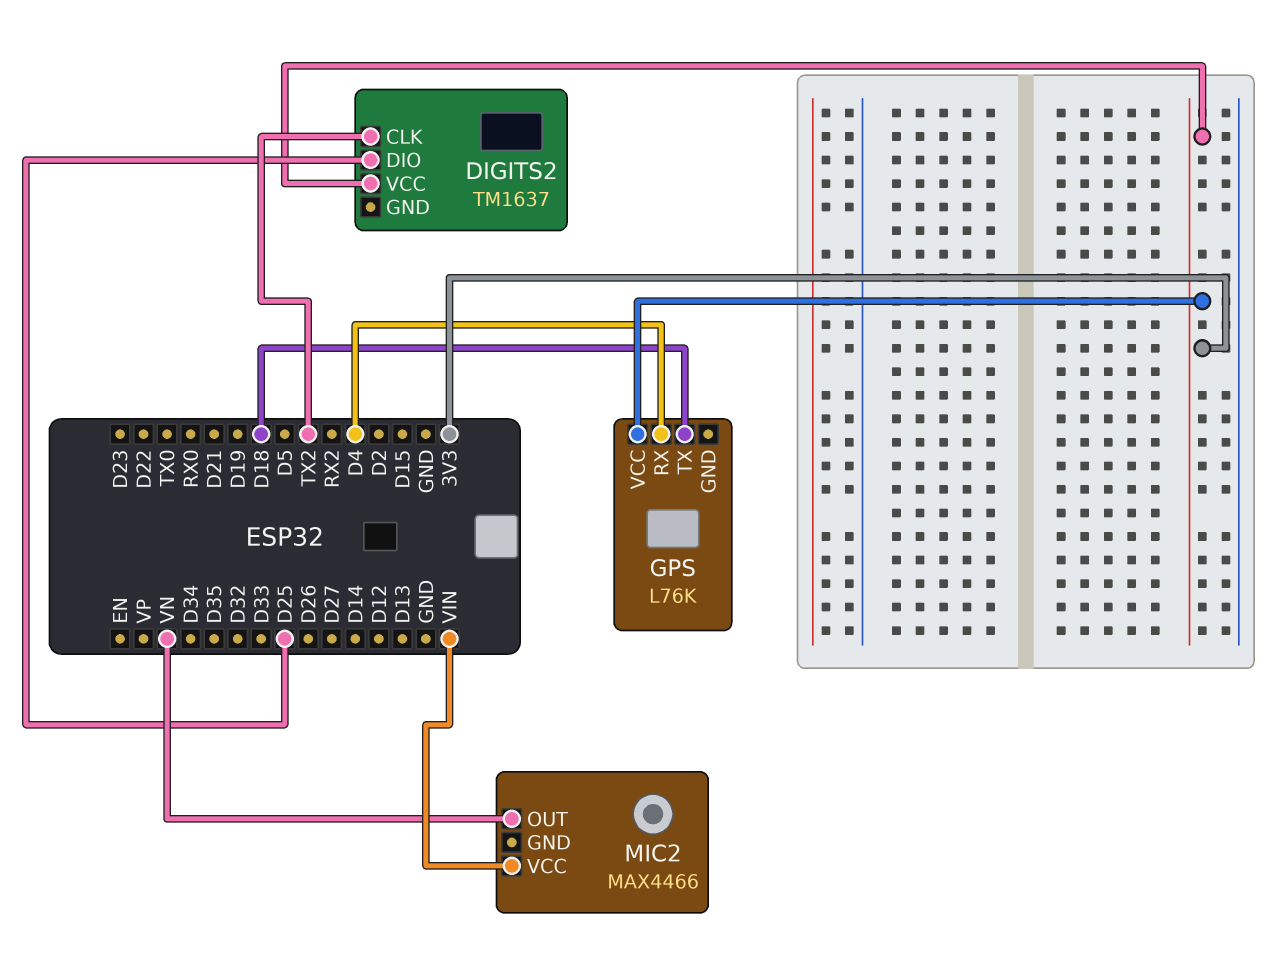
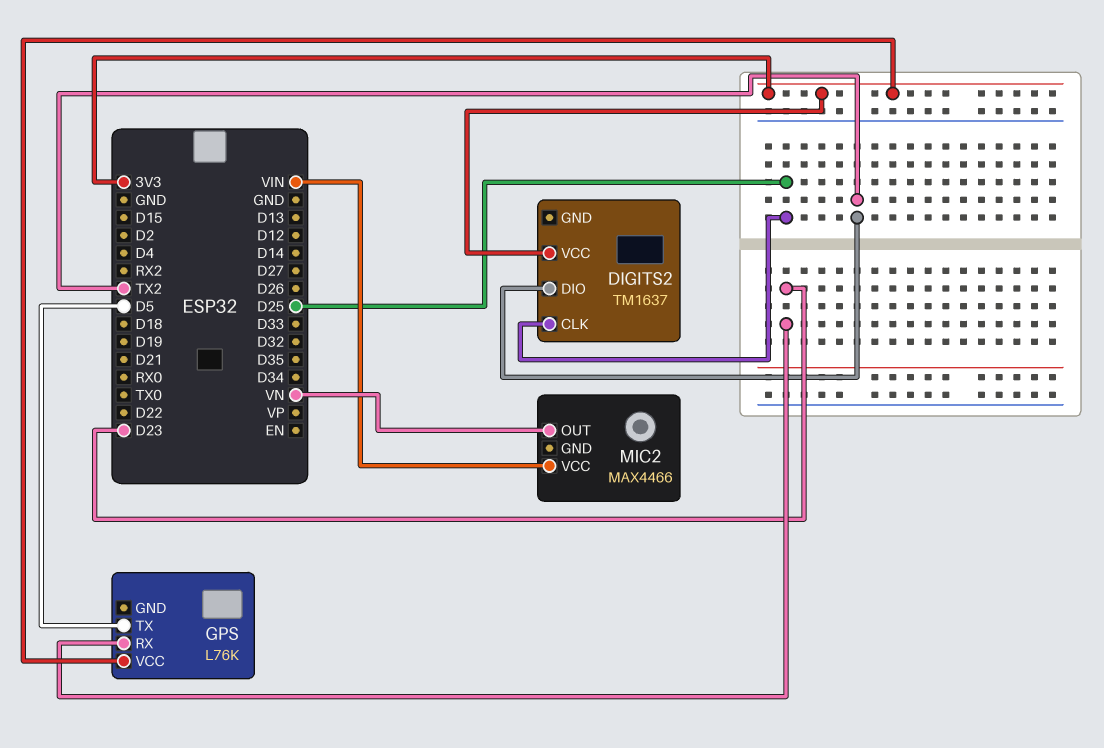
DIGITS2 pin CLK: TX2 -> D25
DIGITS2 pin DIO: D25 -> TX2
GPS pin RX: D4 -> D23
GPS pin TX: D18 -> D5

